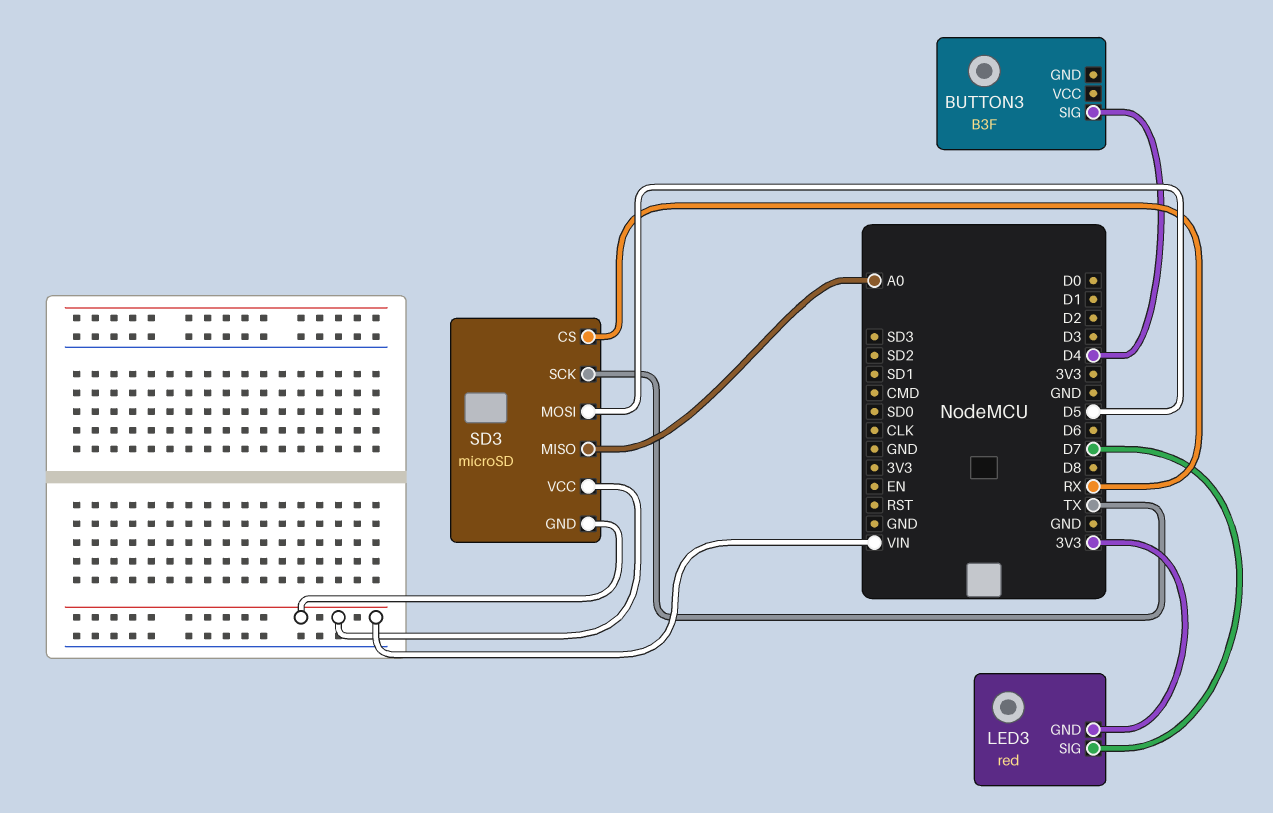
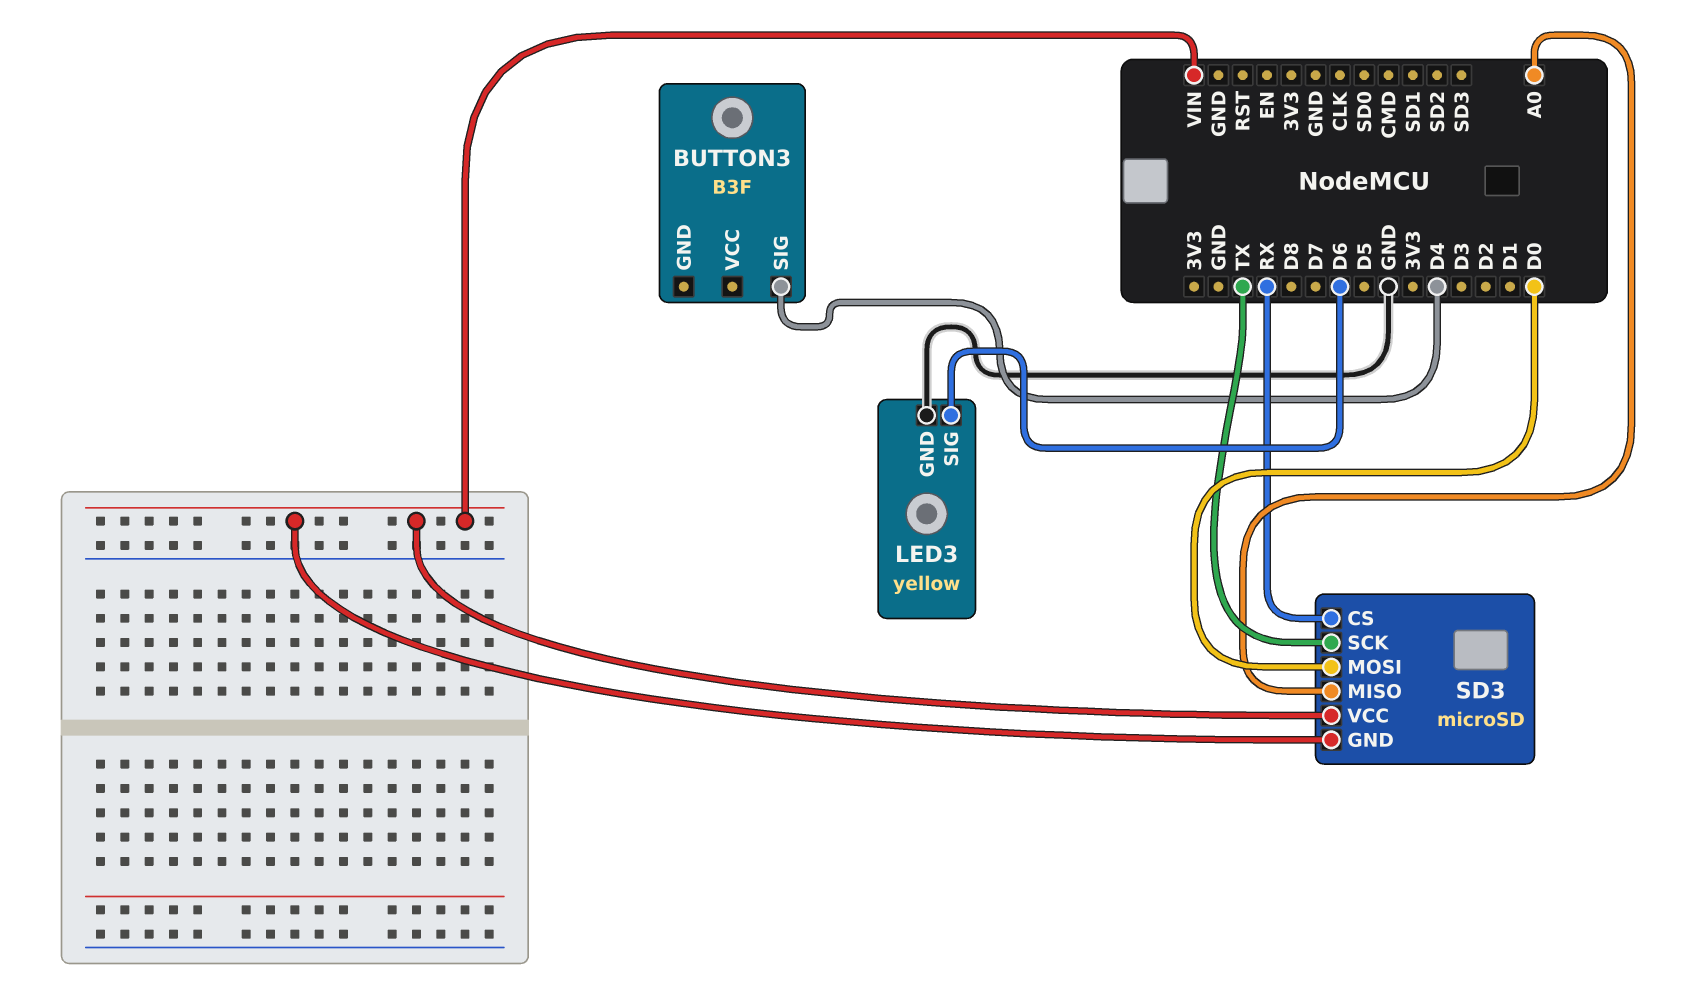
LED3: red -> yellow
LED3 pin GND: 3V3 -> GND
LED3 pin SIG: D7 -> D6
SD3 pin MOSI: D5 -> D0

